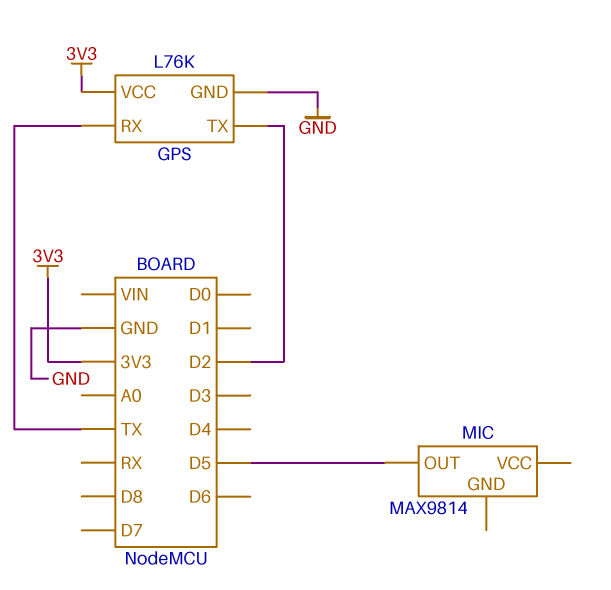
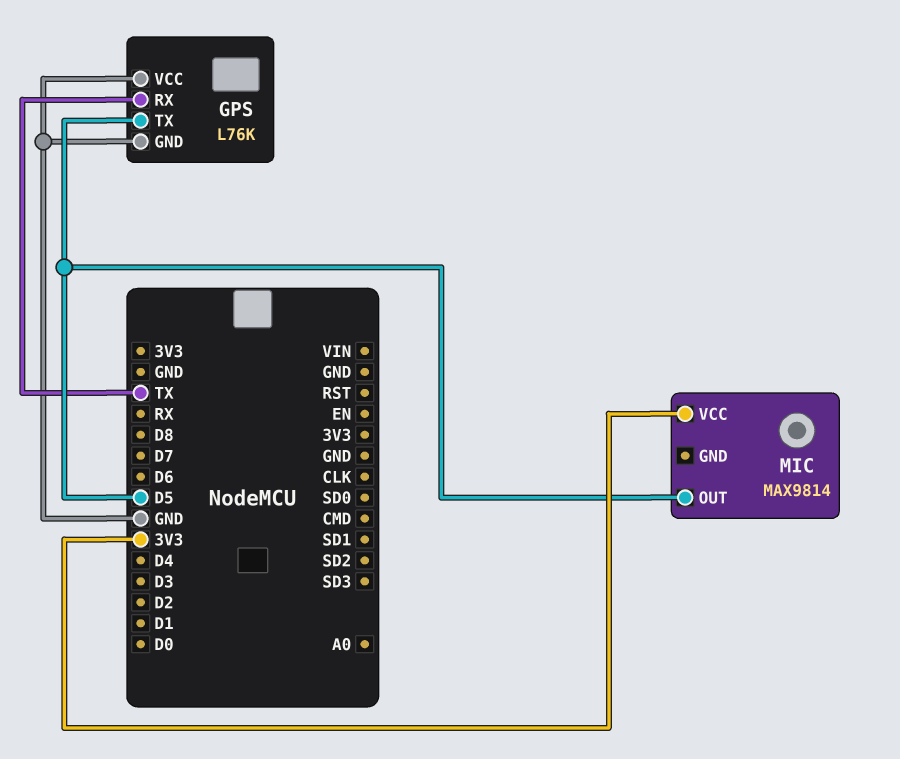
GPS pin TX: D2 -> D5
GPS pin VCC: 3V3 -> GND
MIC pin VCC: none -> 3V3

